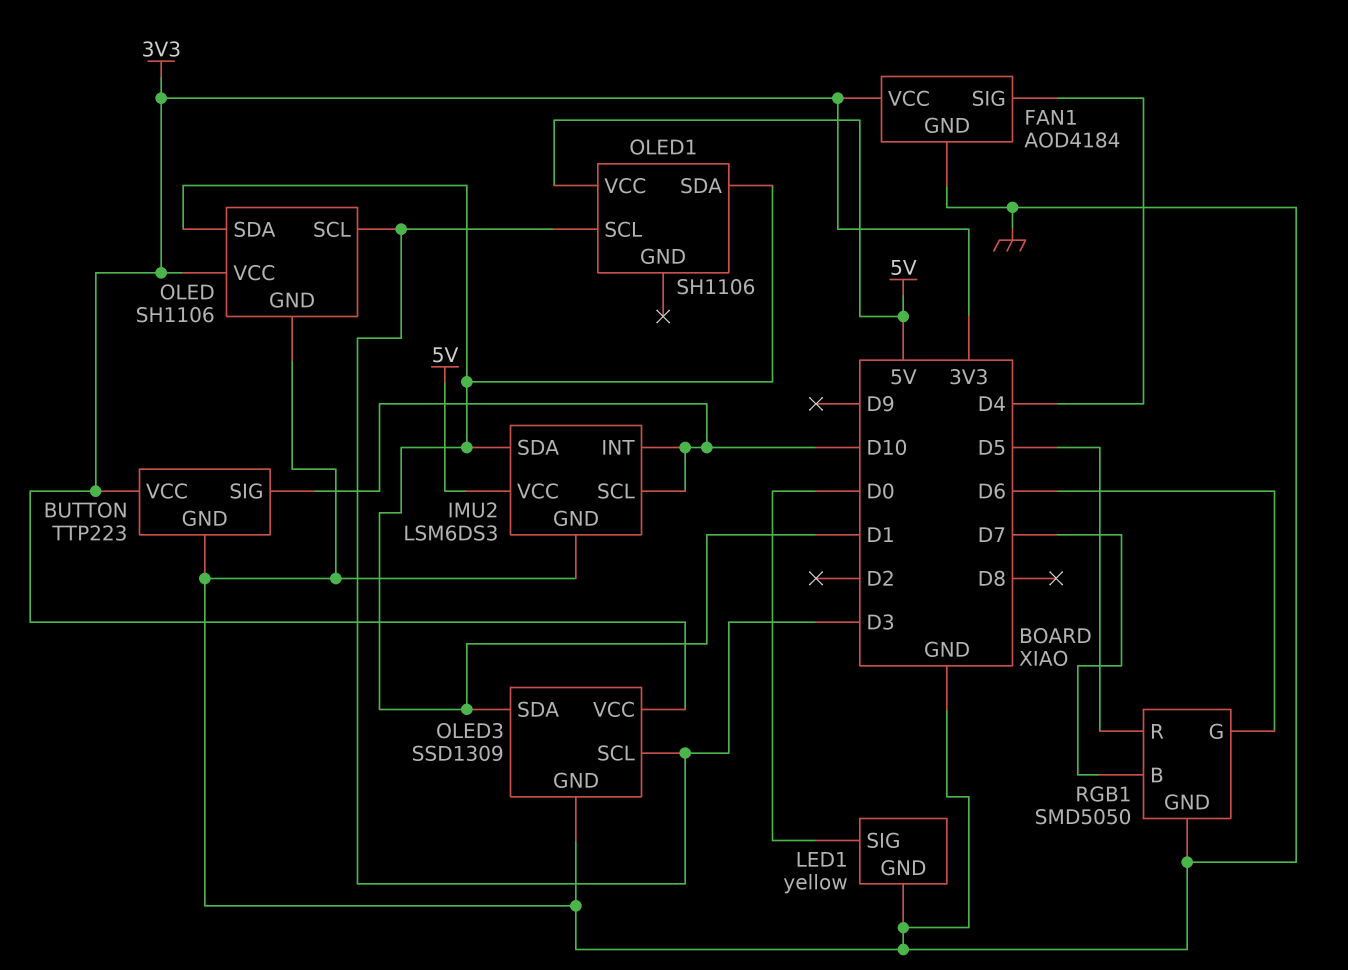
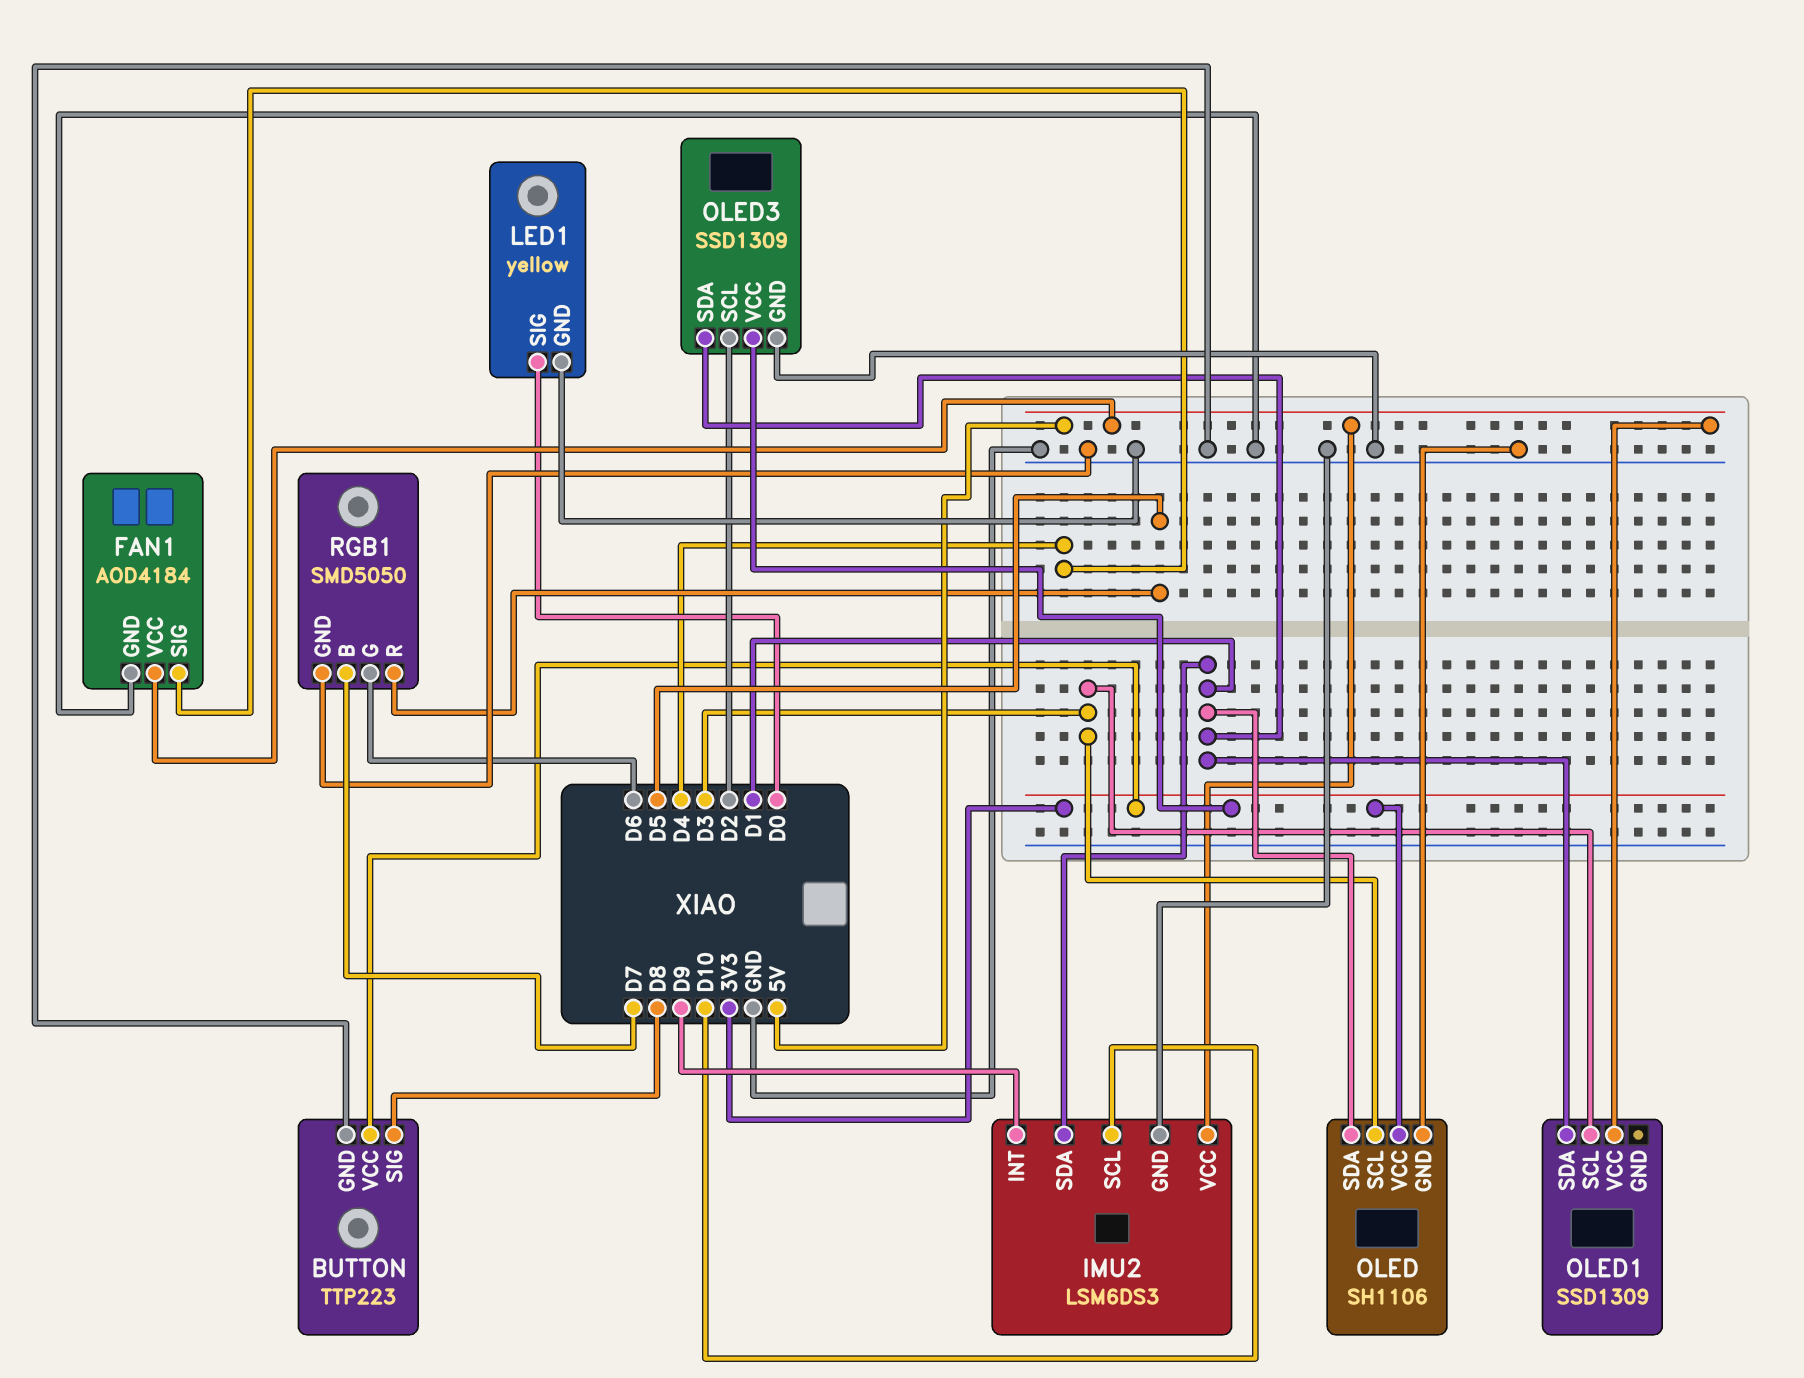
BUTTON pin SIG: D10 -> D8
FAN1 pin VCC: 3V3 -> 5V
IMU2 pin INT: D10 -> D9
OLED1: SH1106 -> SSD1309
OLED3 pin SCL: D3 -> D2

